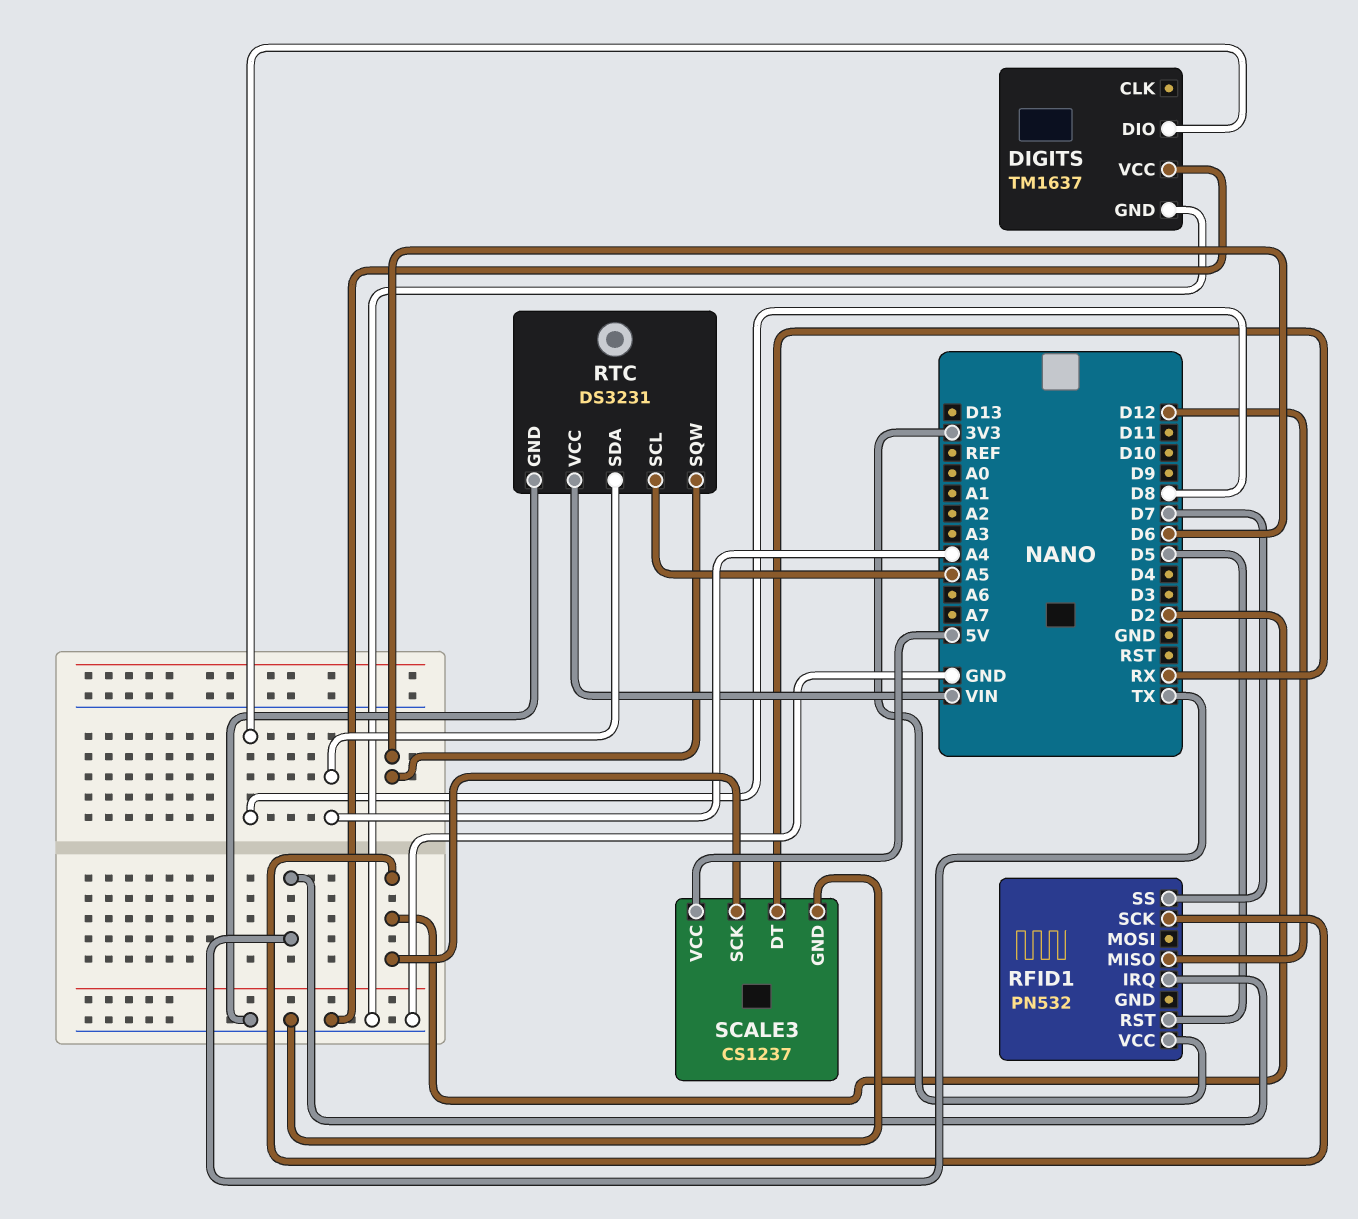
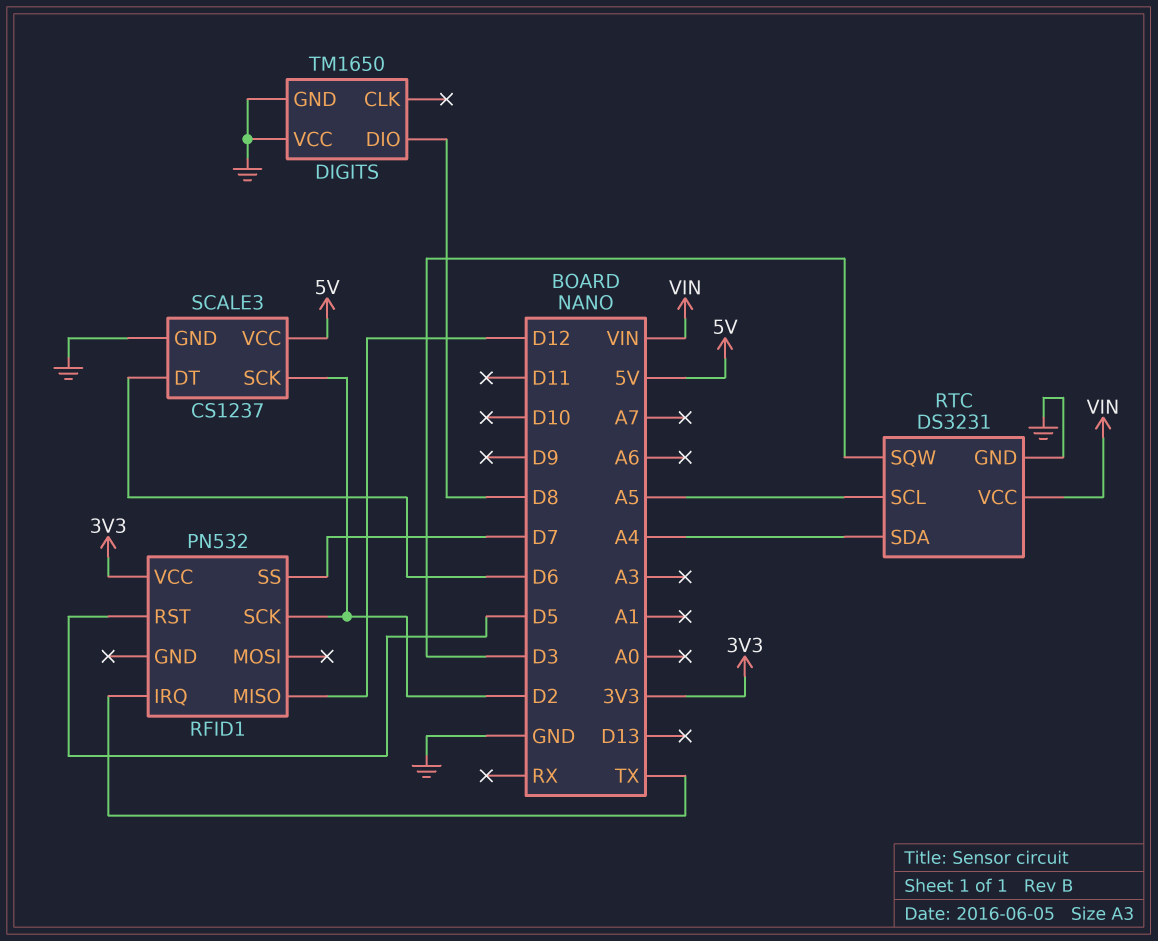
DIGITS: TM1637 -> TM1650
RTC pin SQW: D6 -> D3
SCALE3 pin DT: RX -> D6

